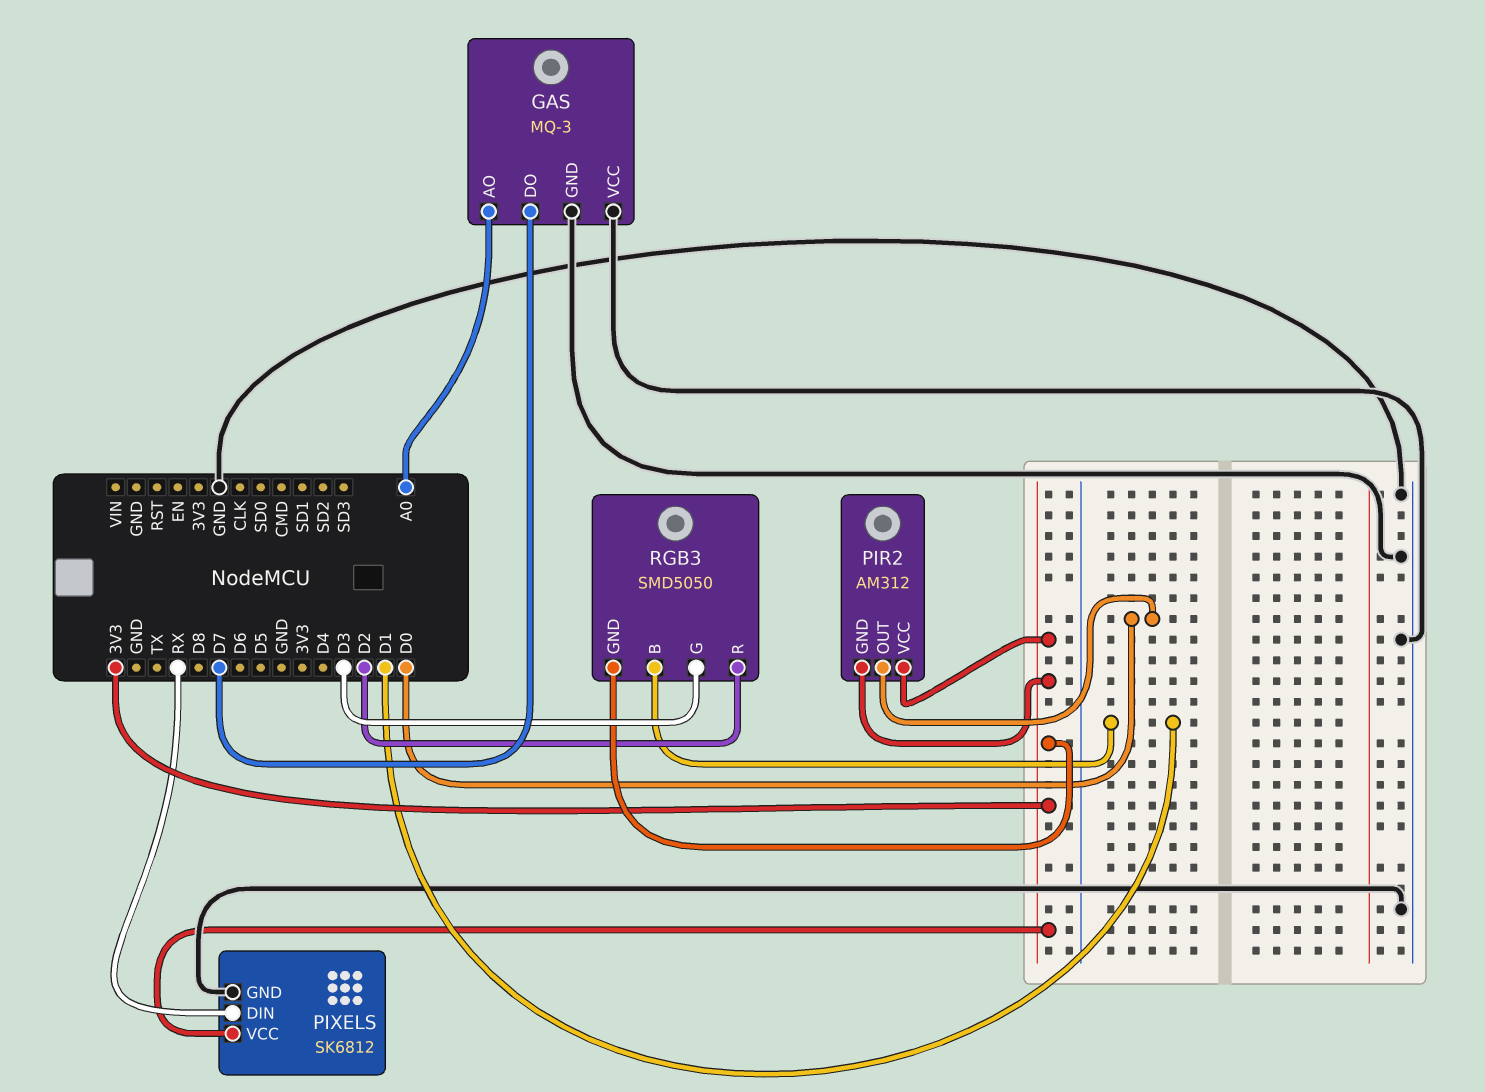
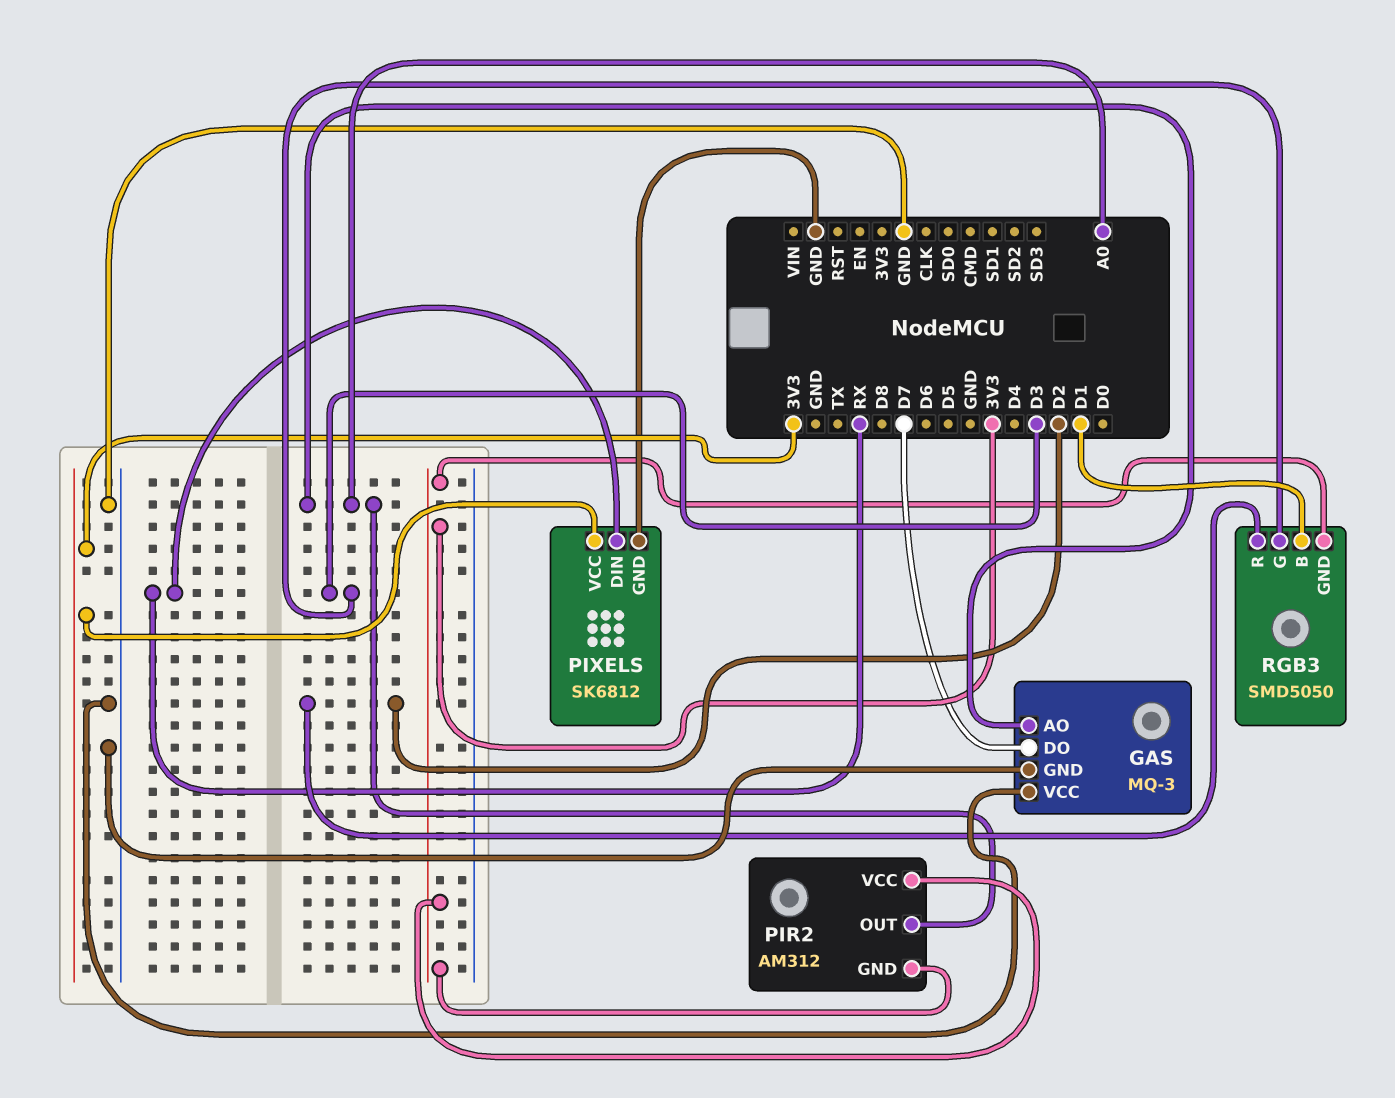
PIR2 pin OUT: D0 -> A0

